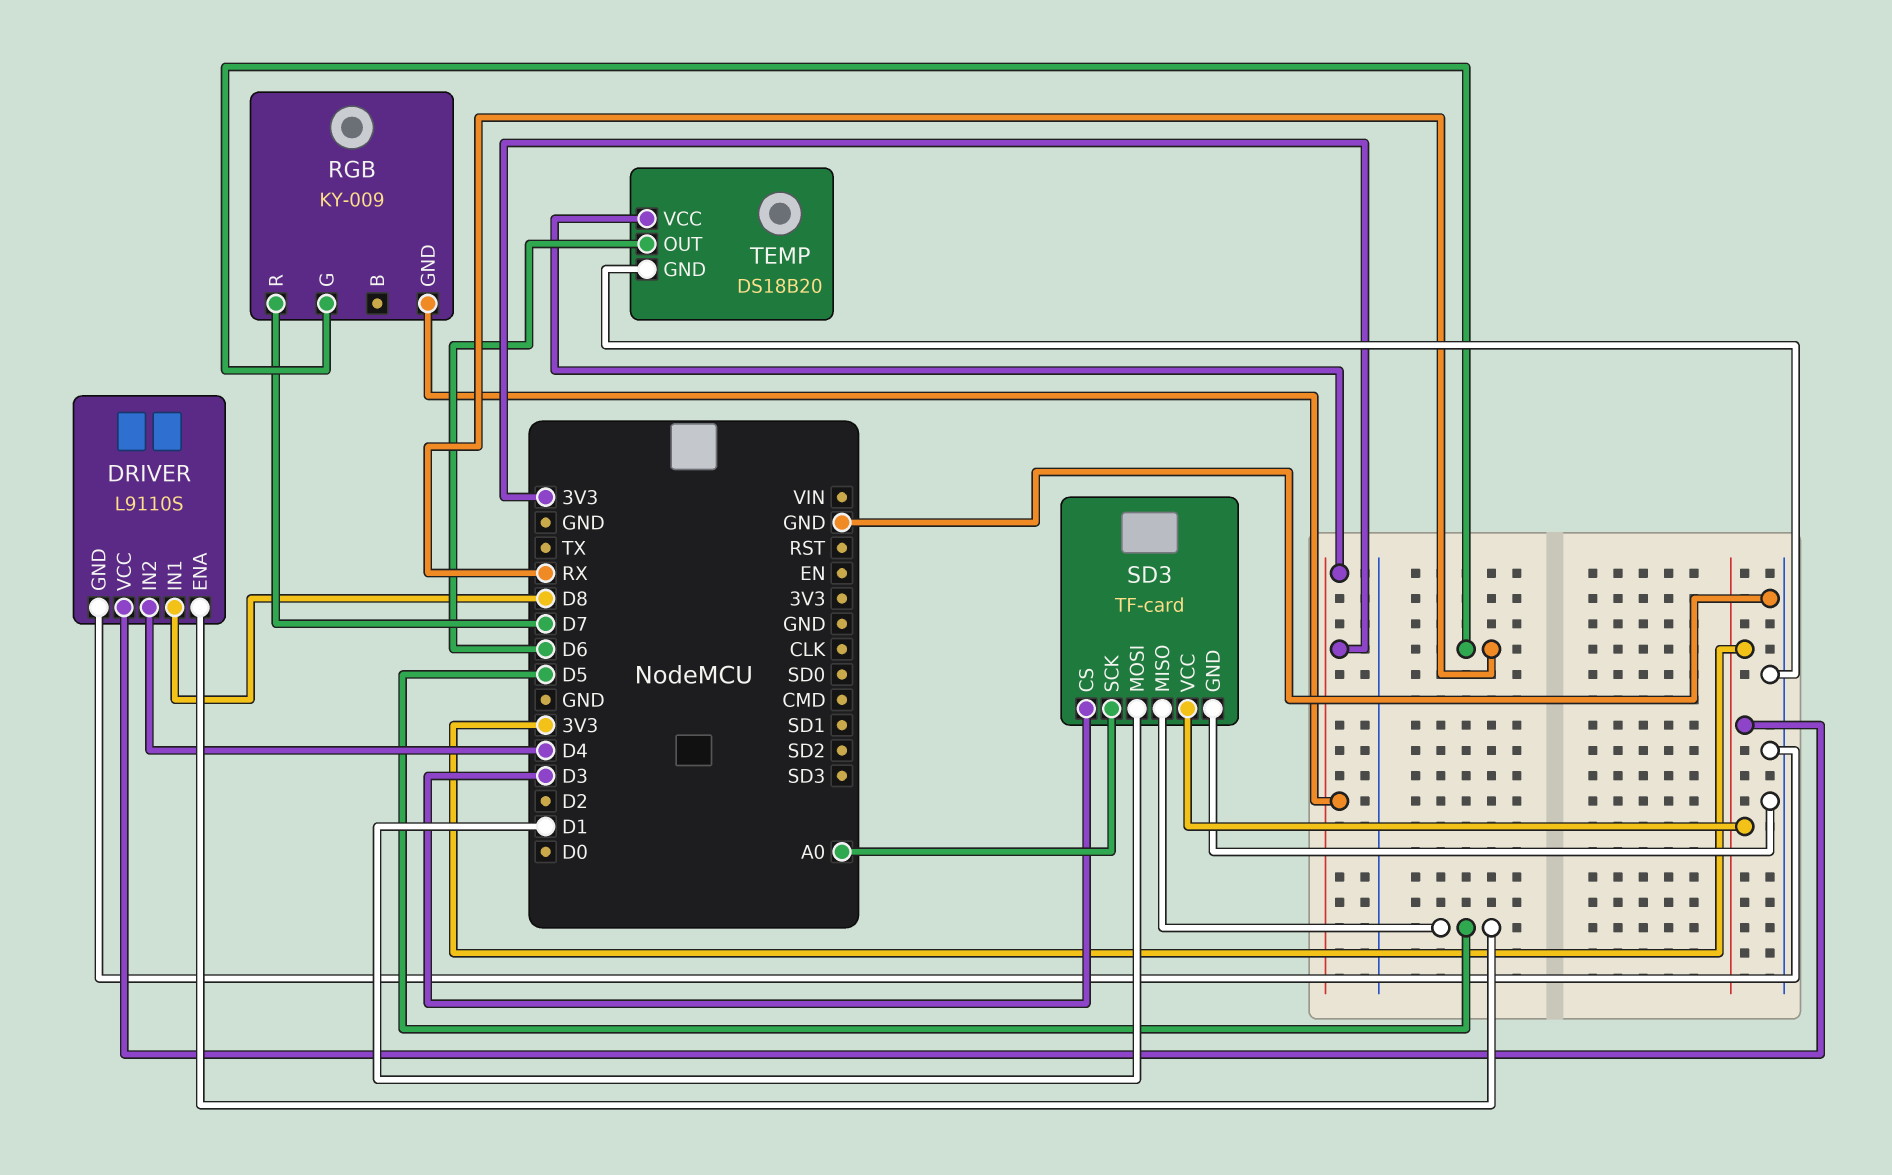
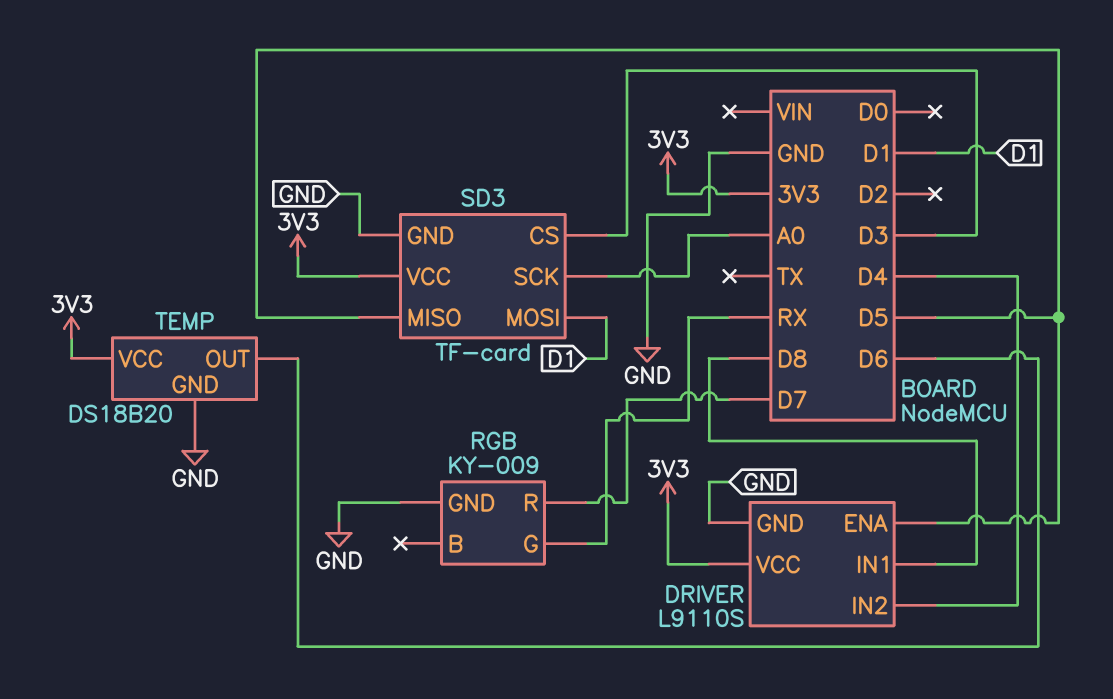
RGB pin GND: 3V3 -> GND

